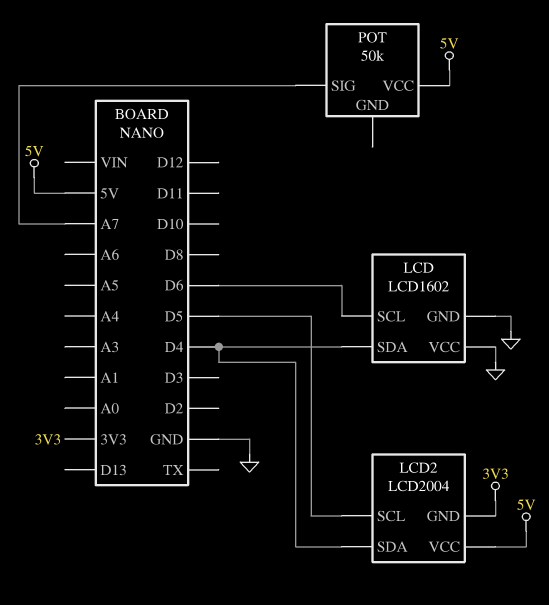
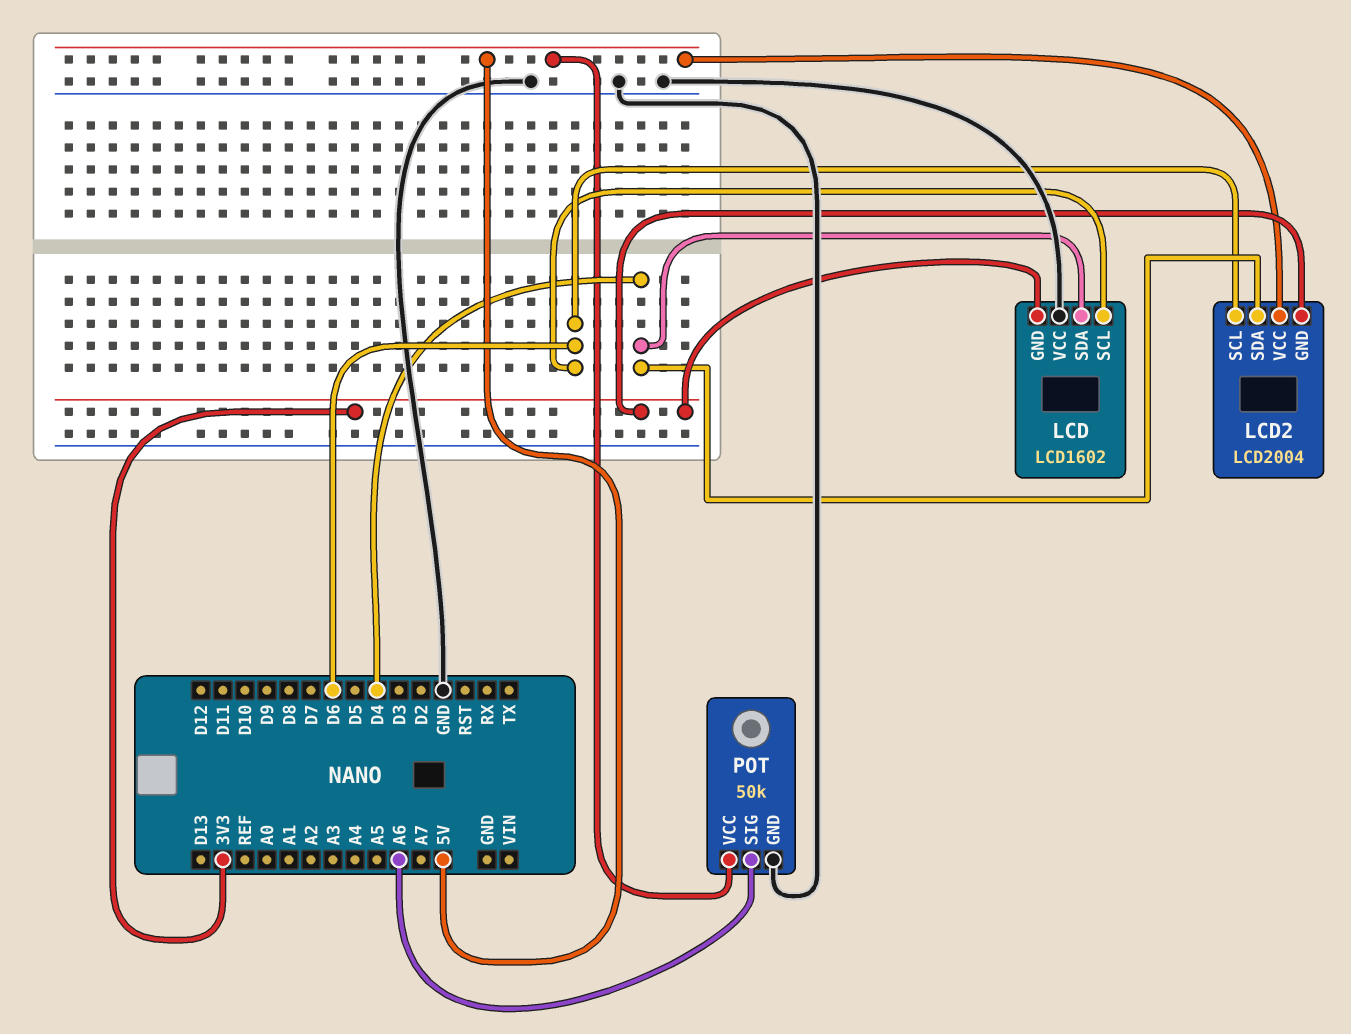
LCD pin GND: GND -> 3V3
LCD2 pin SCL: D5 -> D6
POT pin GND: none -> GND
POT pin SIG: A7 -> A6

